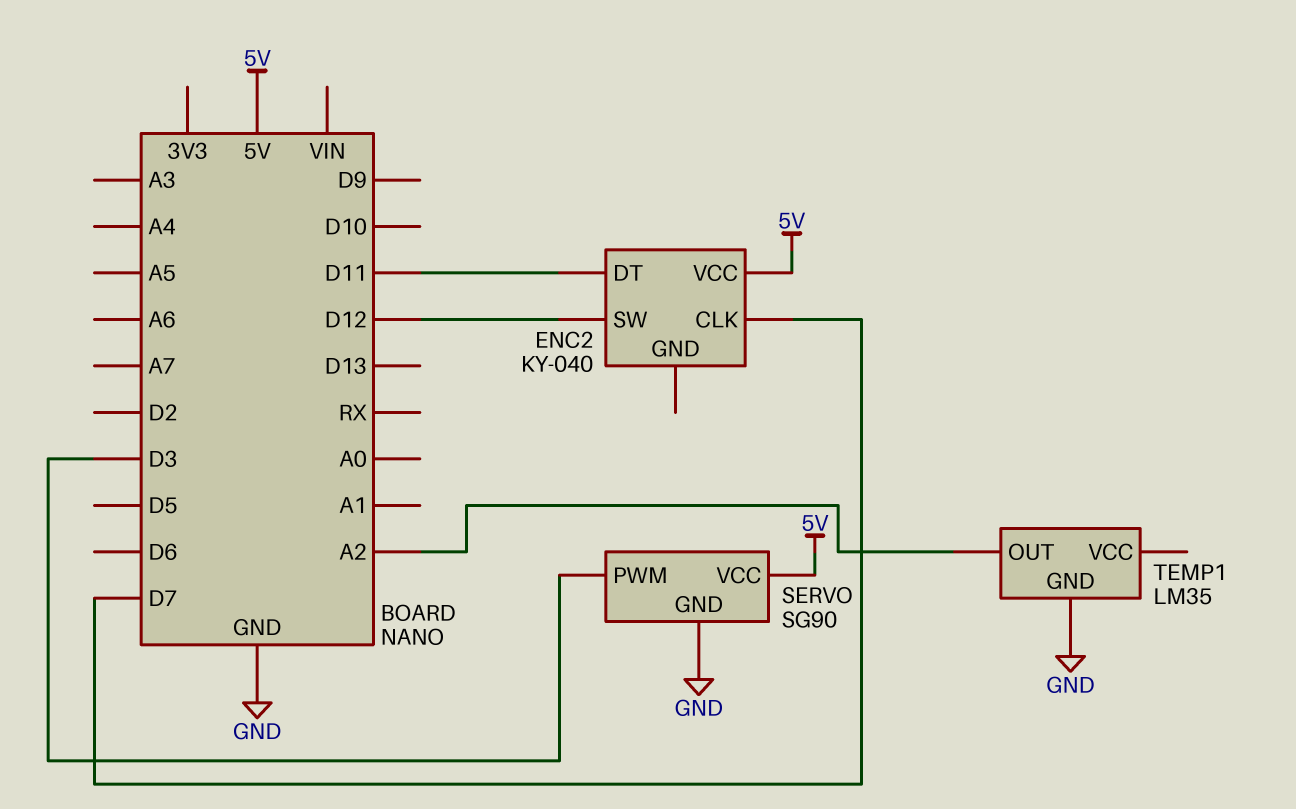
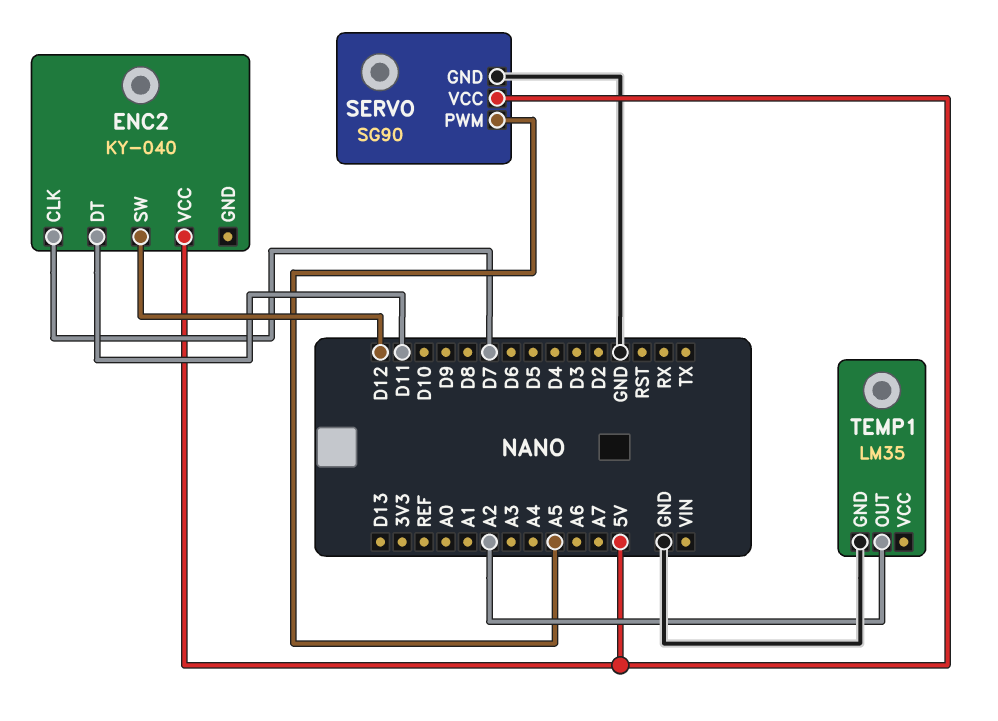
SERVO pin PWM: D3 -> A5

